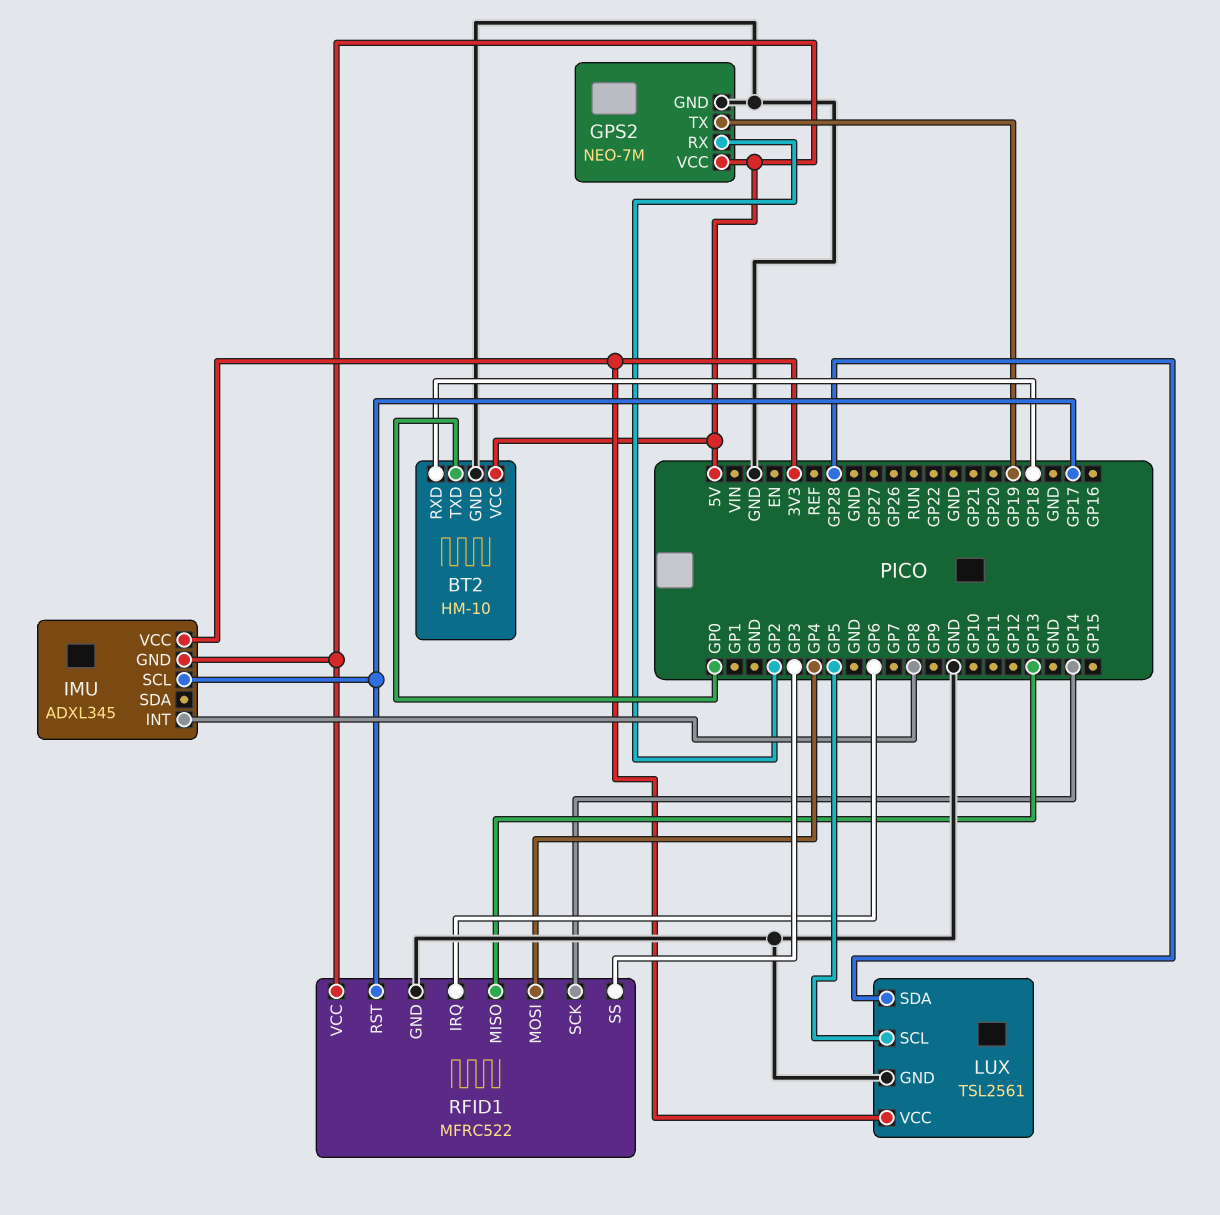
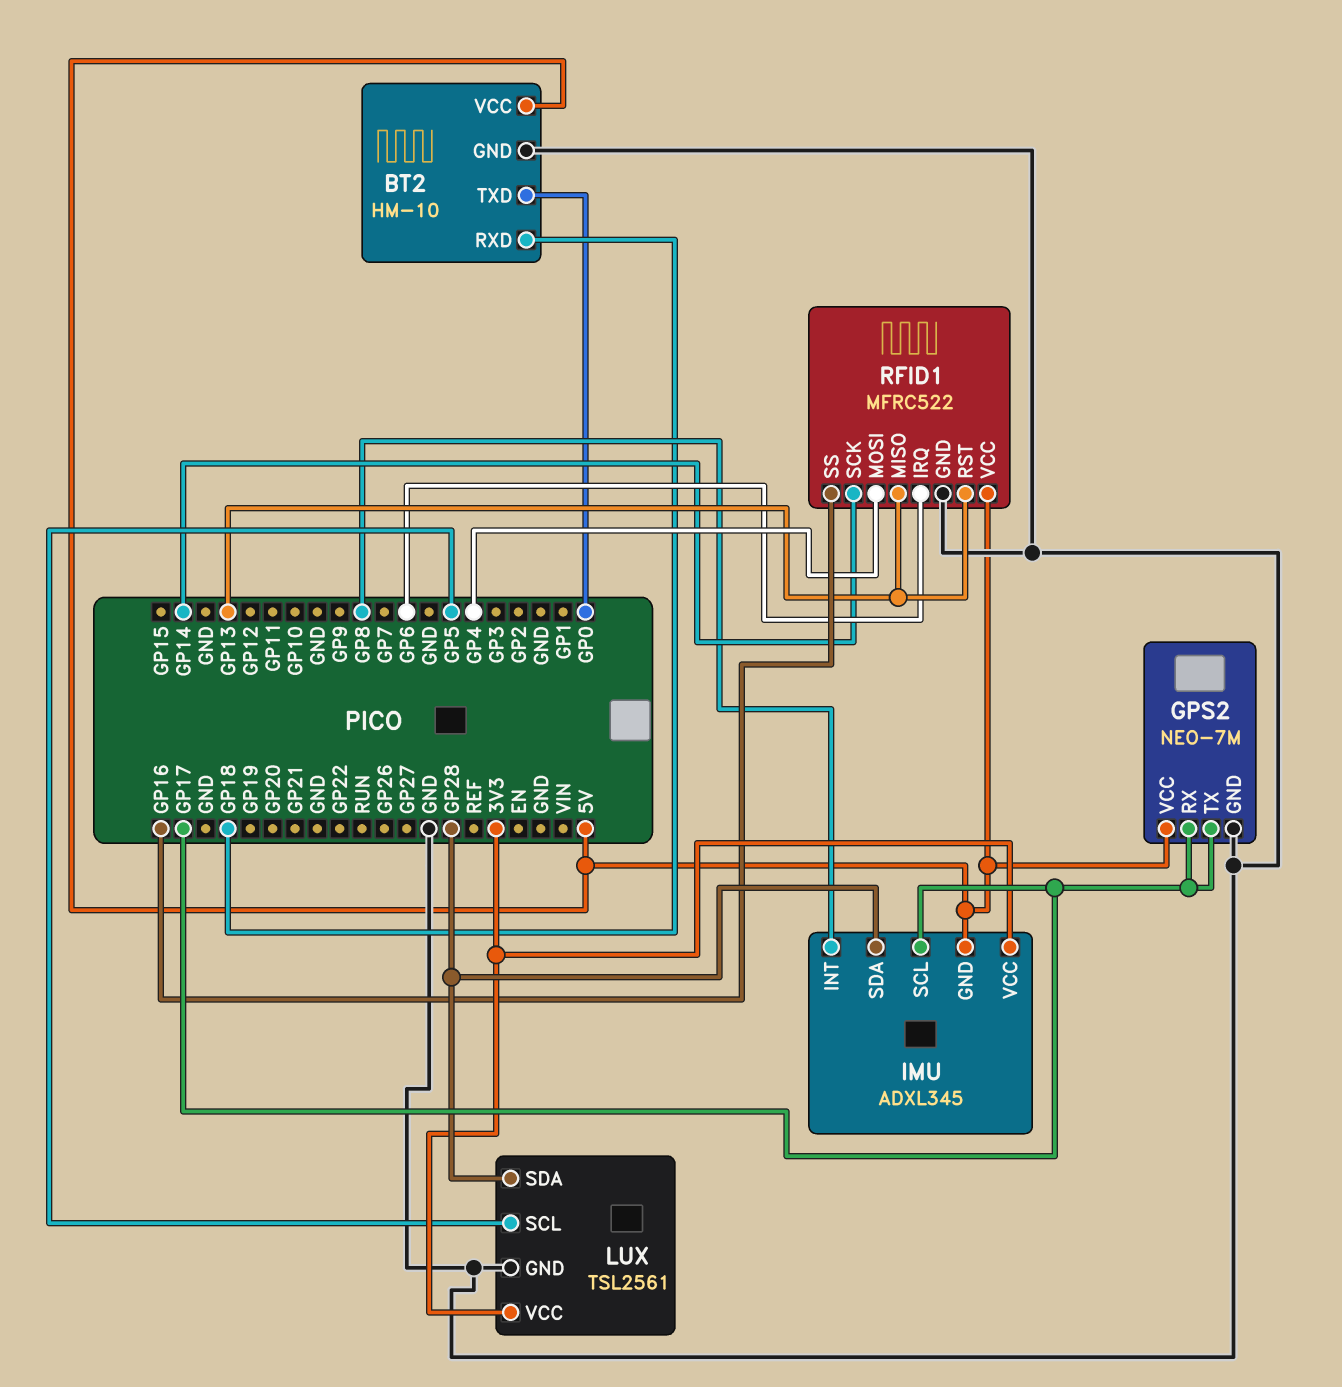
GPS2 pin RX: GP2 -> GP17
GPS2 pin TX: GP19 -> GP17
IMU pin SDA: none -> GP28
RFID1 pin RST: GP17 -> GP13
RFID1 pin SS: GP3 -> GP16

